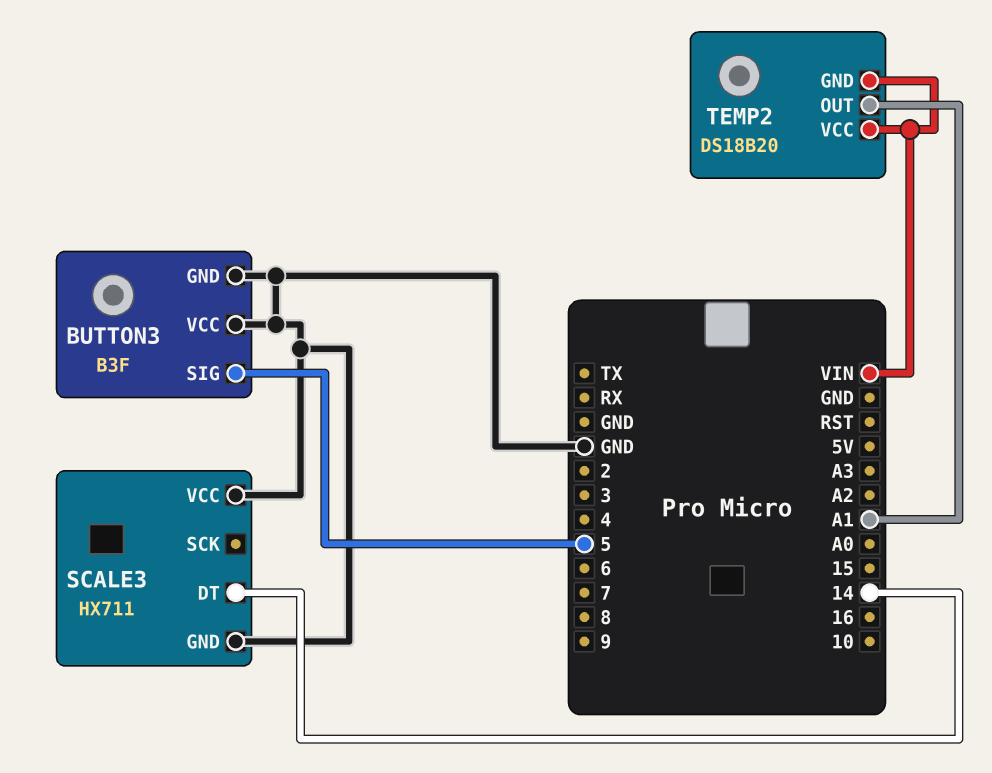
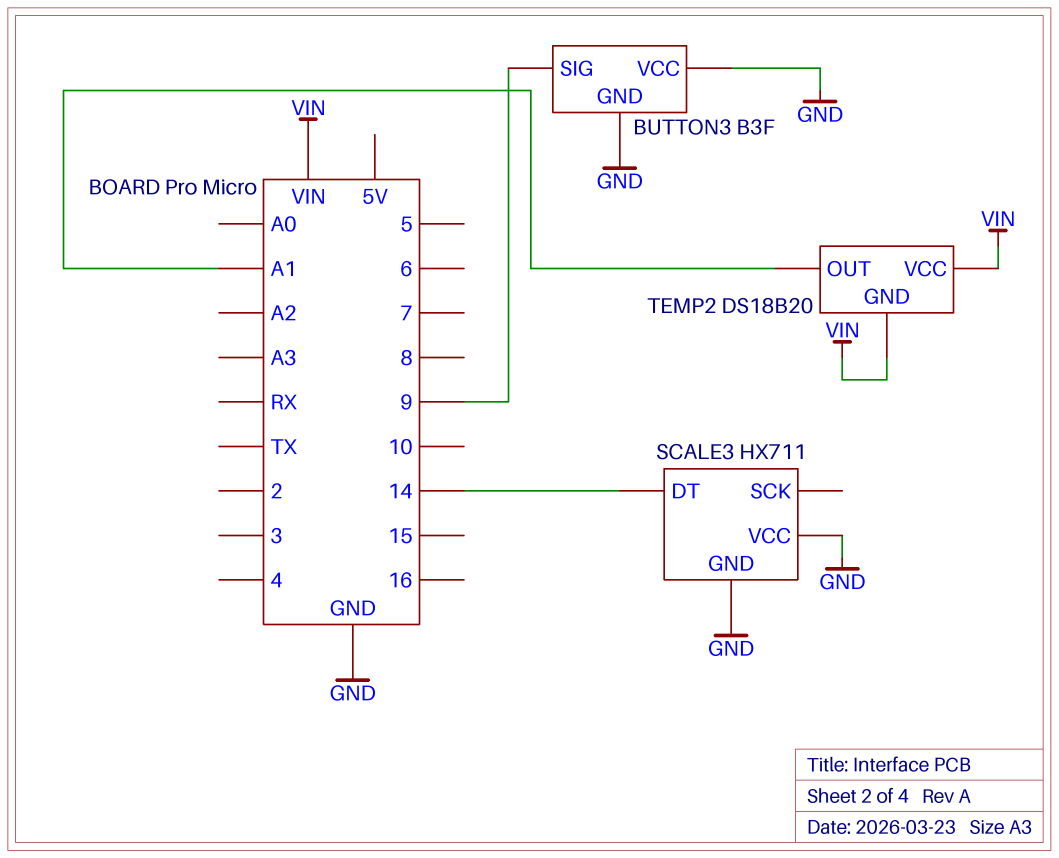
BUTTON3 pin SIG: 5 -> 9

